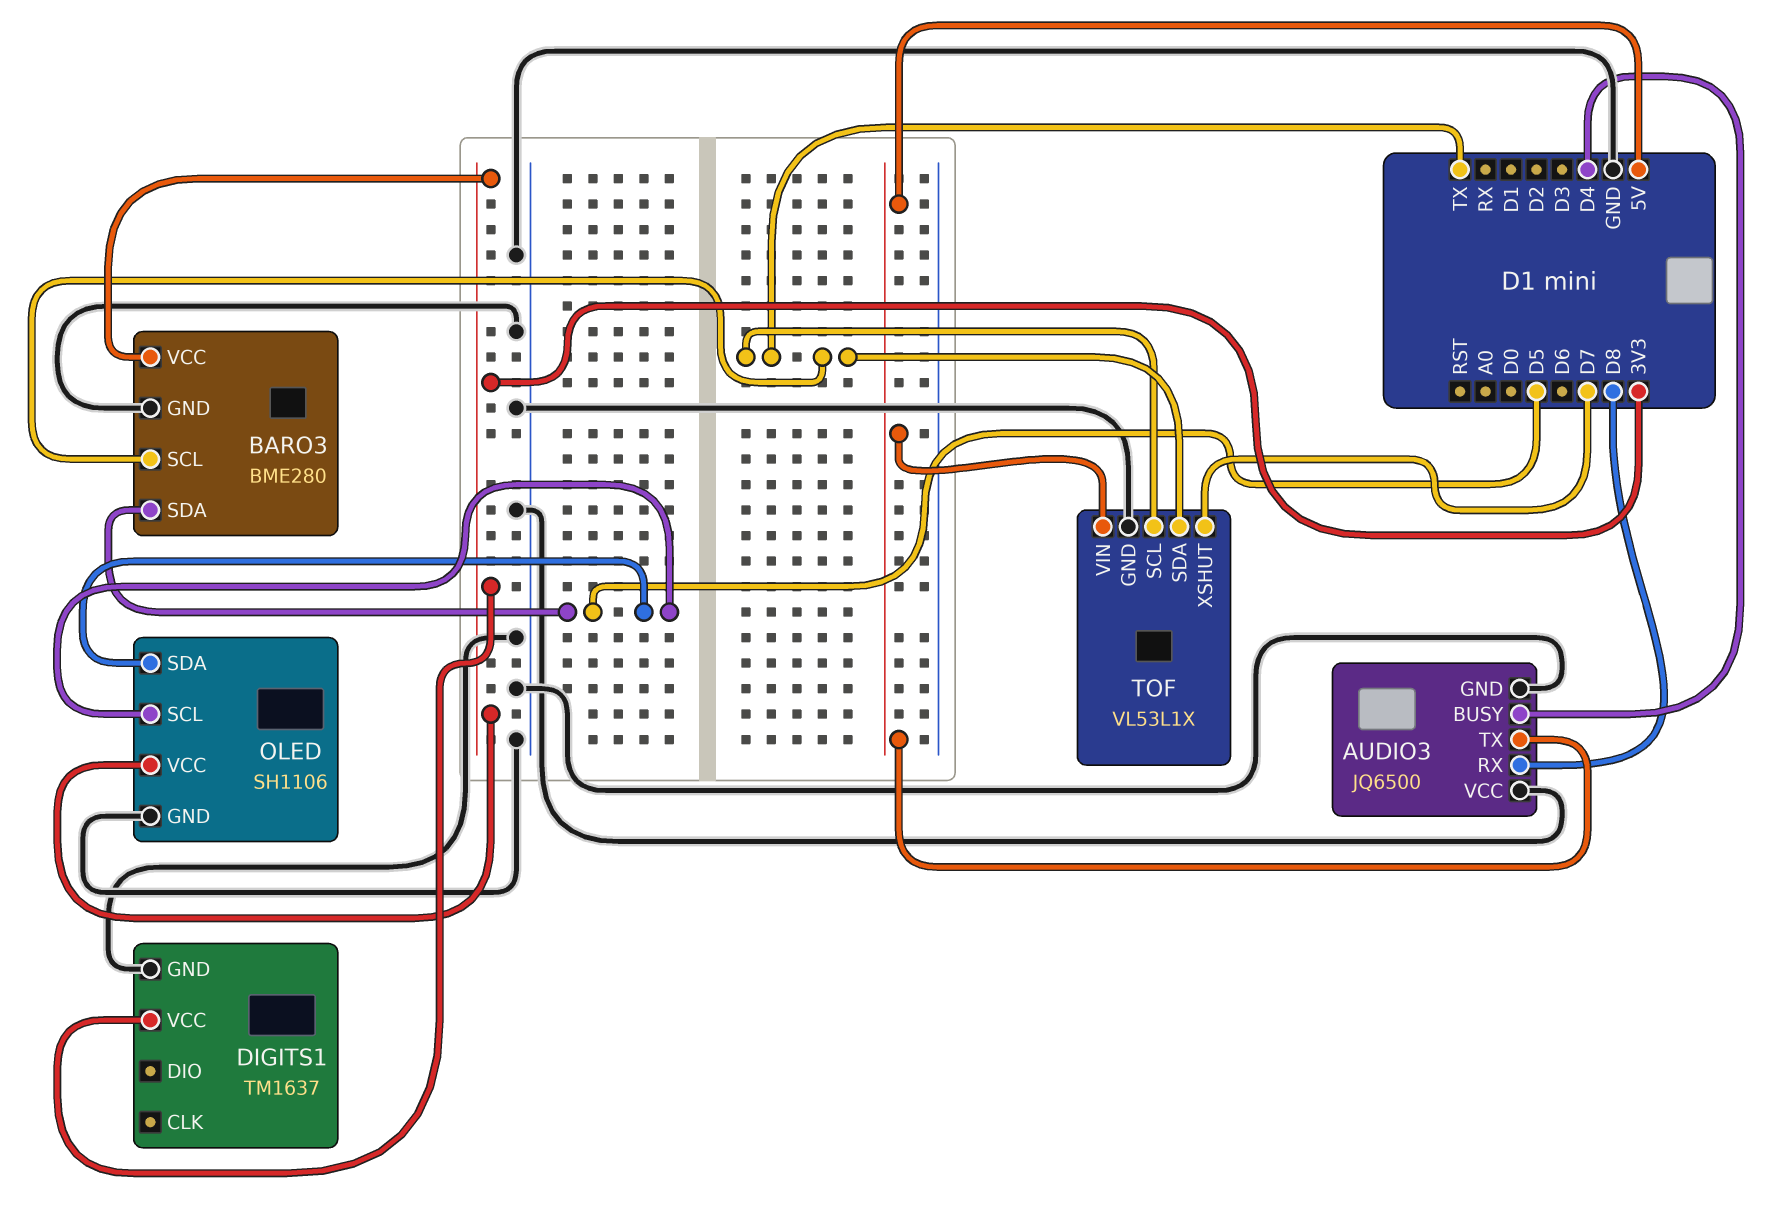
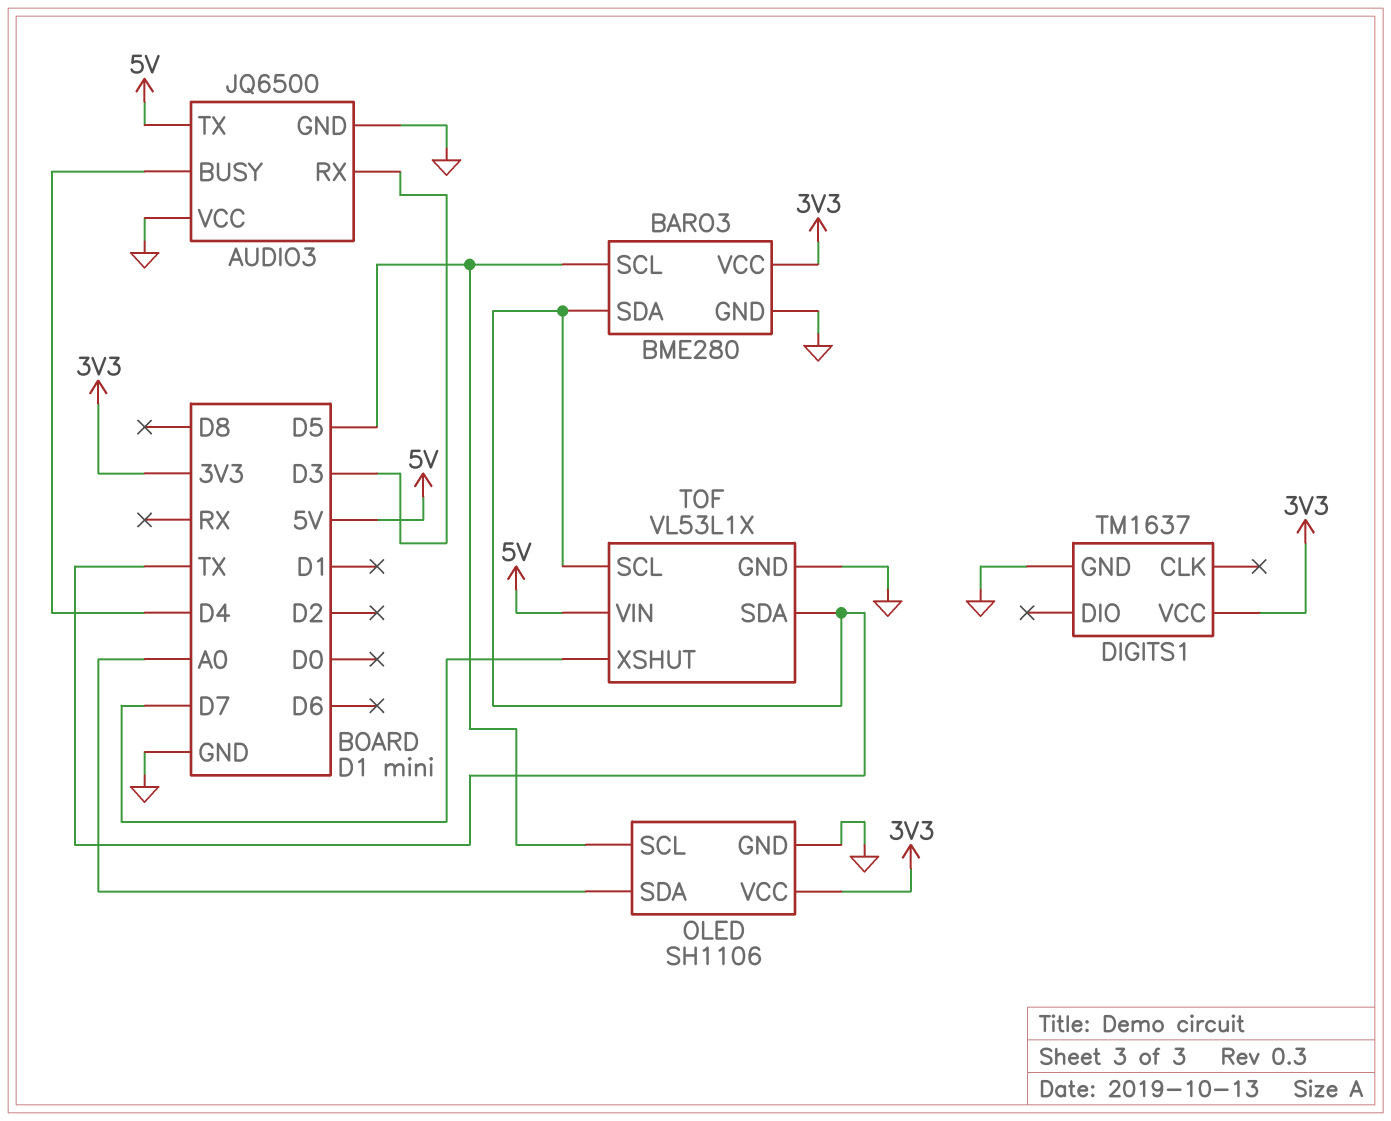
AUDIO3 pin RX: D8 -> D3
BARO3 pin SCL: TX -> D5
BARO3 pin SDA: D5 -> TX
OLED pin SDA: D5 -> A0

